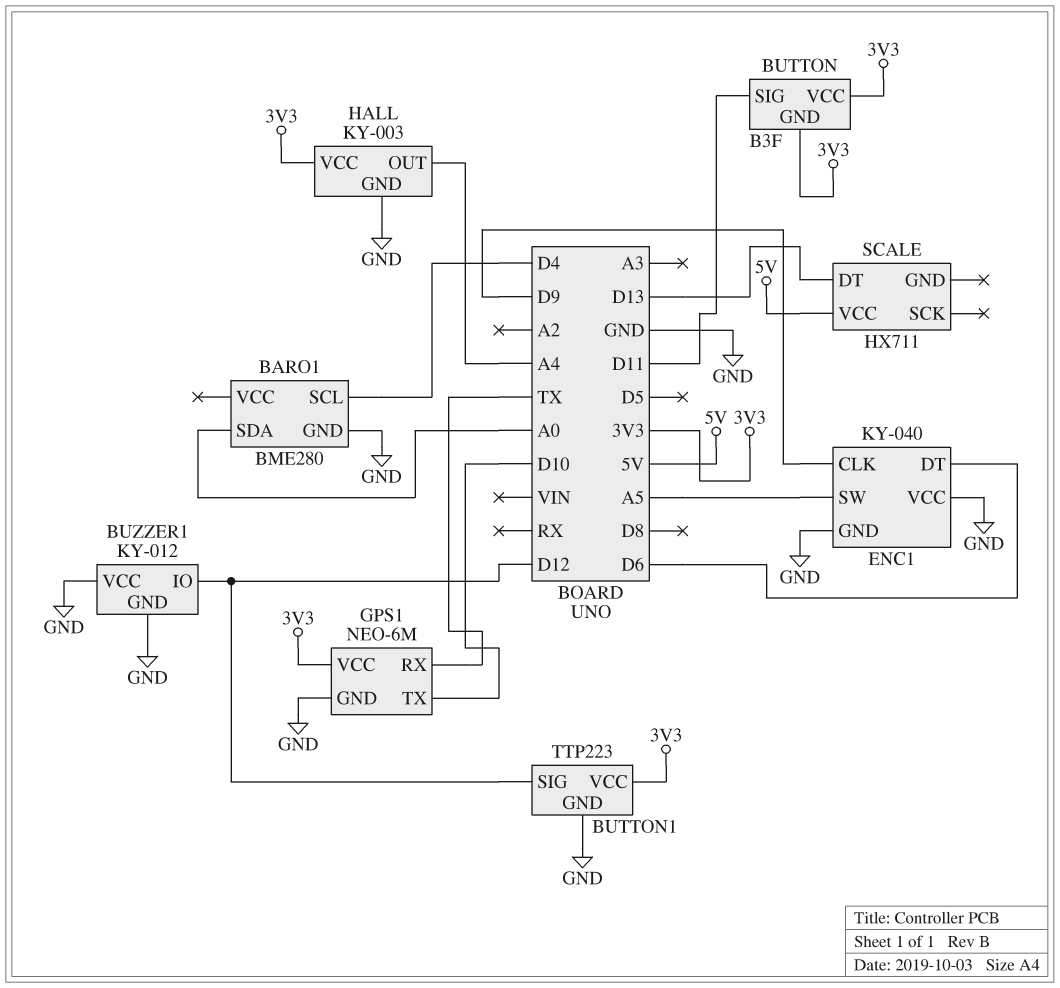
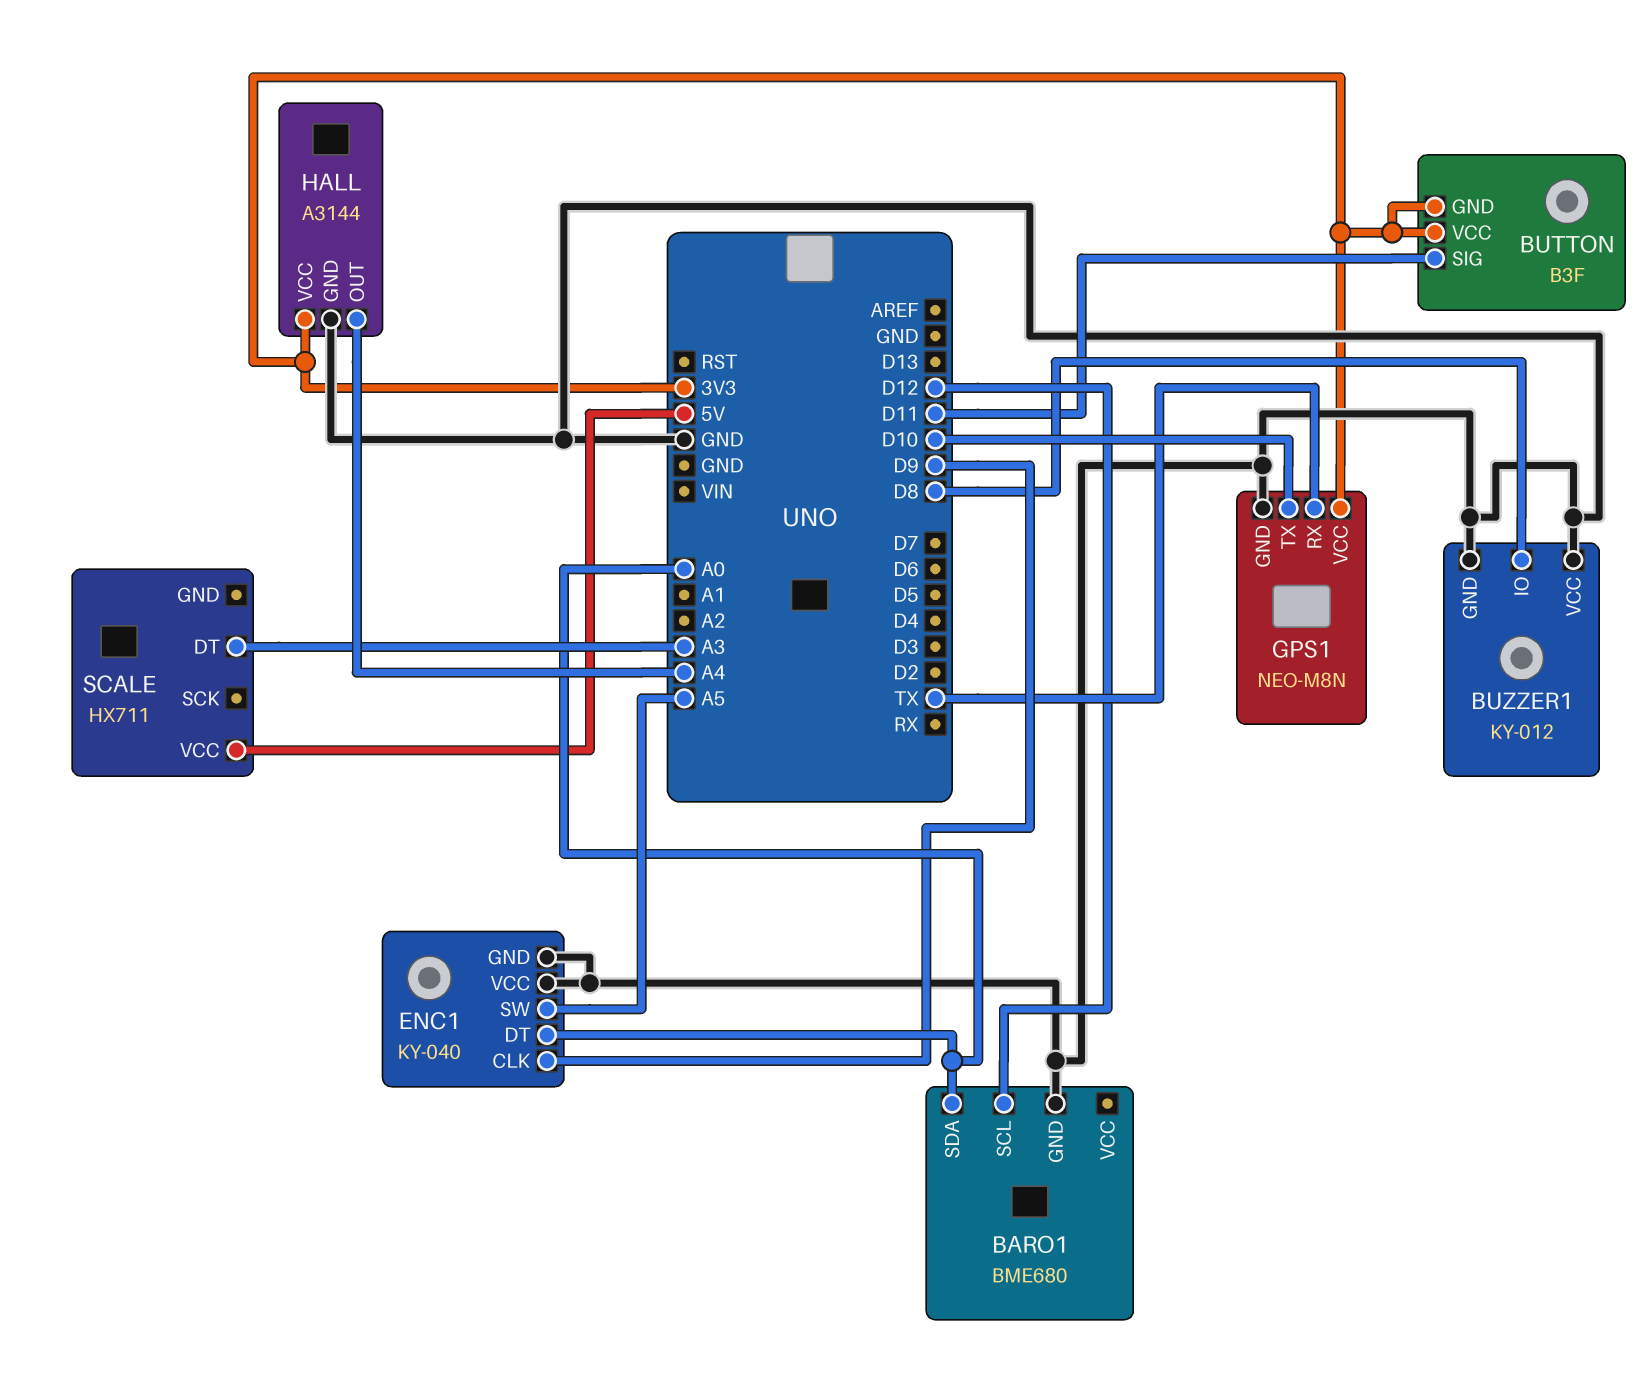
BARO1: BME280 -> BME680
BARO1 pin SCL: D4 -> D12
BUTTON1: TTP223 -> none
BUTTON1 pin GND: GND -> none
BUTTON1 pin SIG: D12 -> none
BUTTON1 pin VCC: 3V3 -> none
BUZZER1 pin IO: D12 -> D8
ENC1 pin DT: D6 -> A0
GPS1: NEO-6M -> NEO-M8N
HALL: KY-003 -> A3144
SCALE pin DT: D13 -> A3

